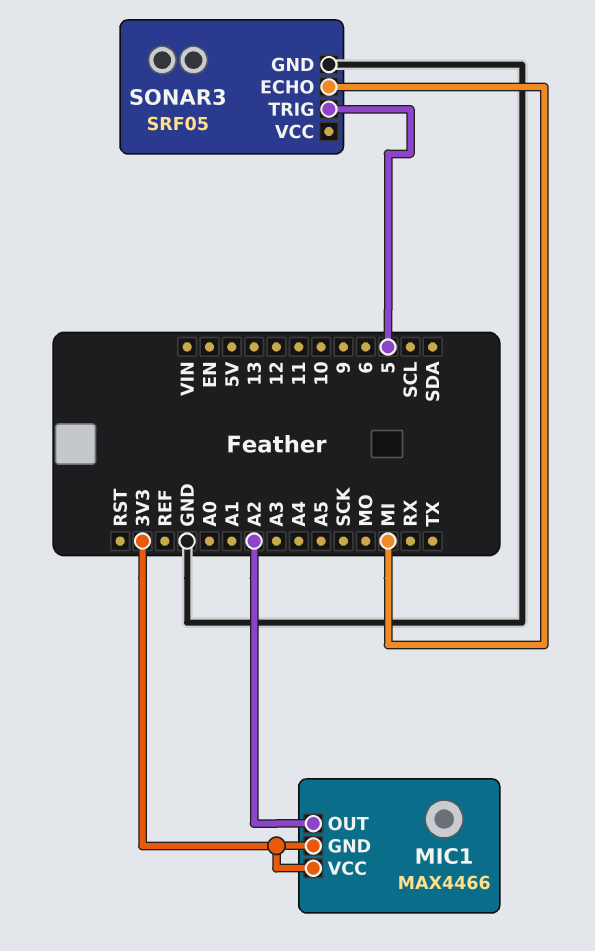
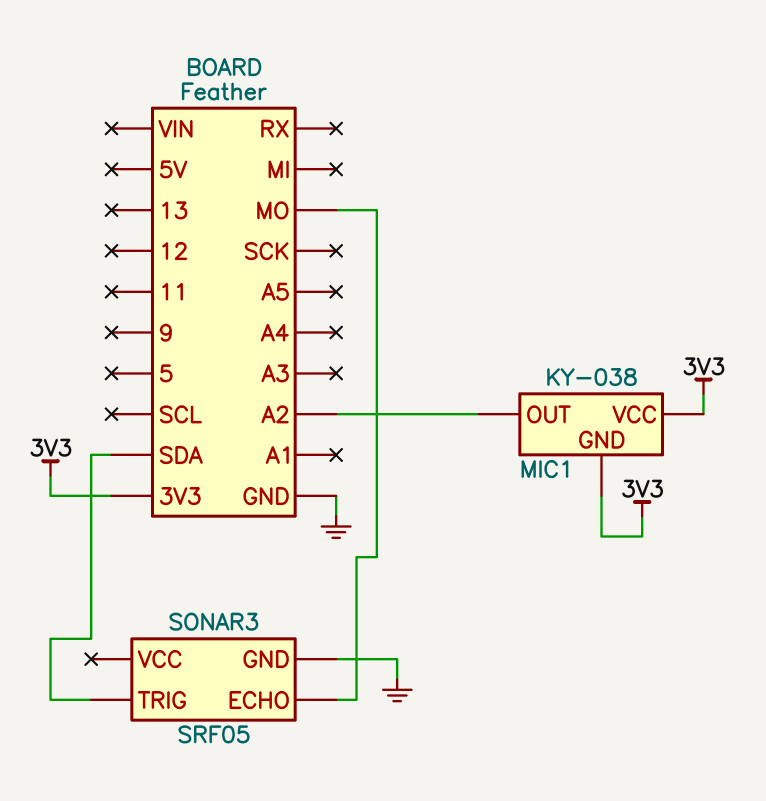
MIC1: MAX4466 -> KY-038
SONAR3 pin ECHO: MI -> MO
SONAR3 pin TRIG: 5 -> SDA

